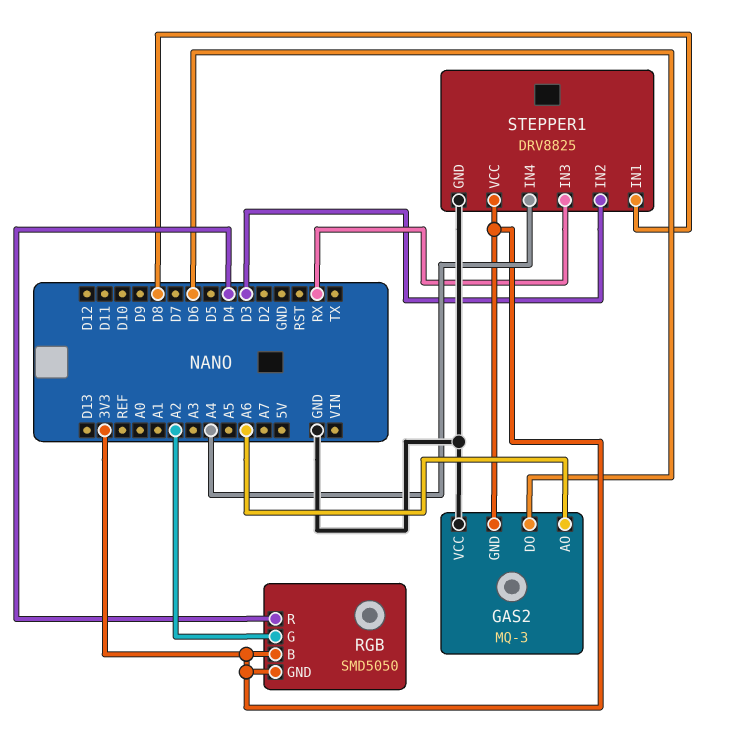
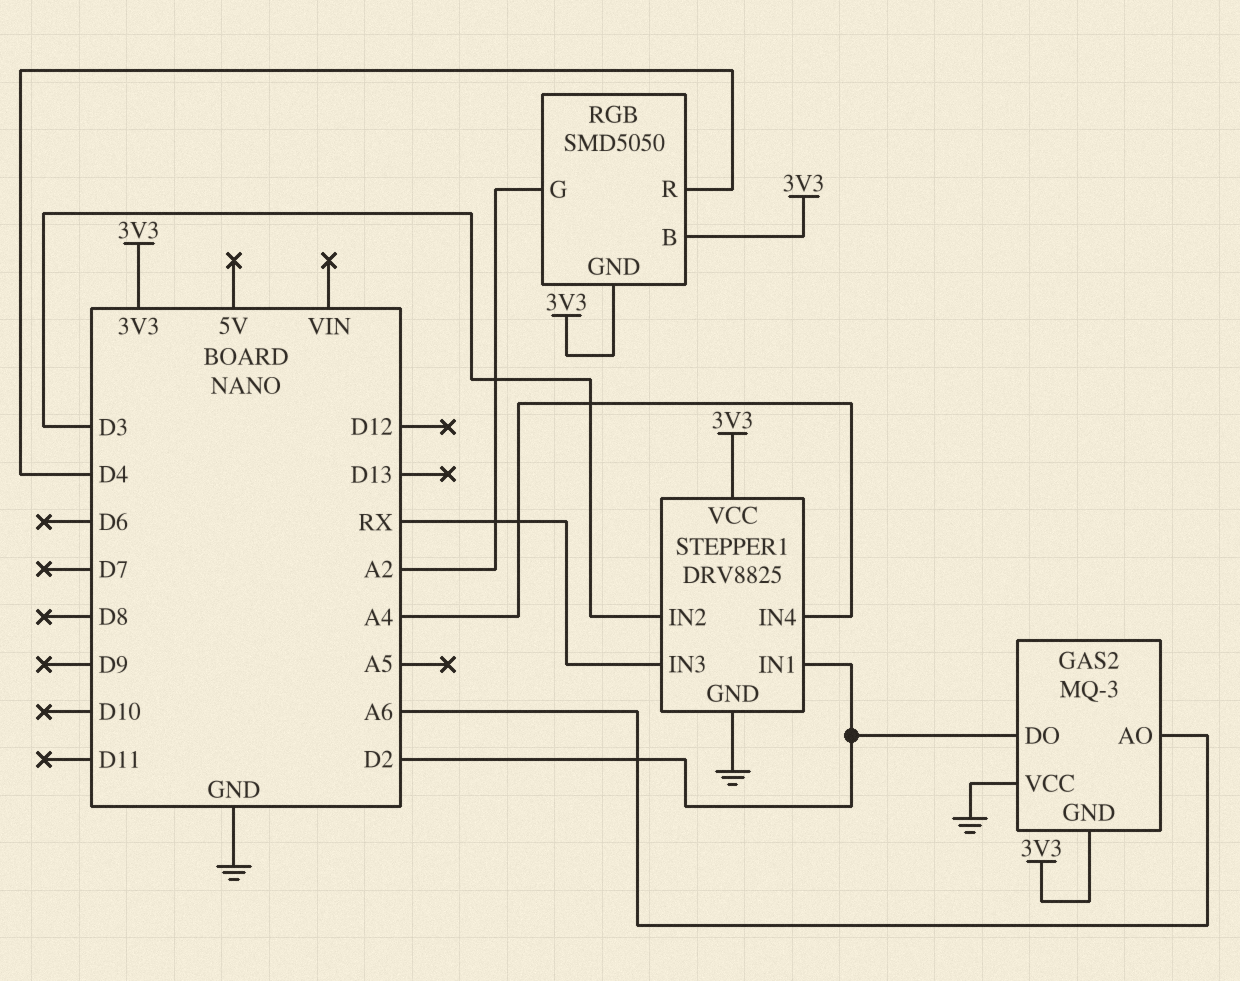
GAS2 pin DO: D6 -> D2
STEPPER1 pin IN1: D8 -> D2

